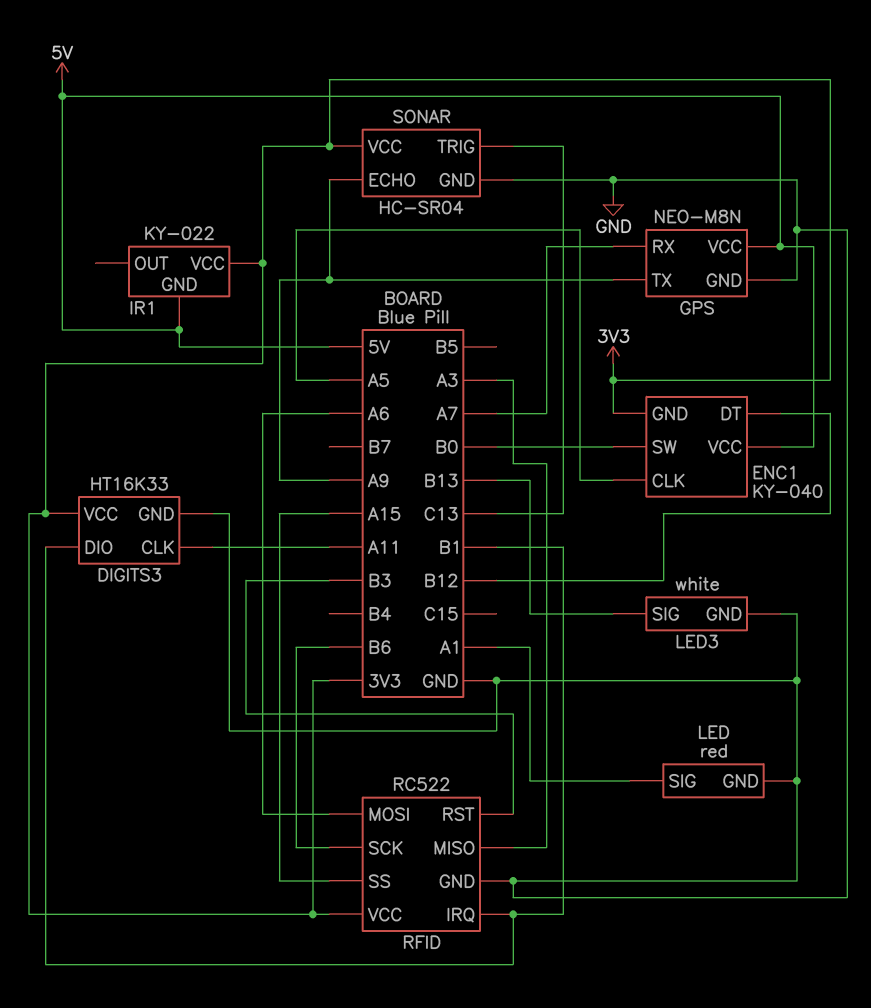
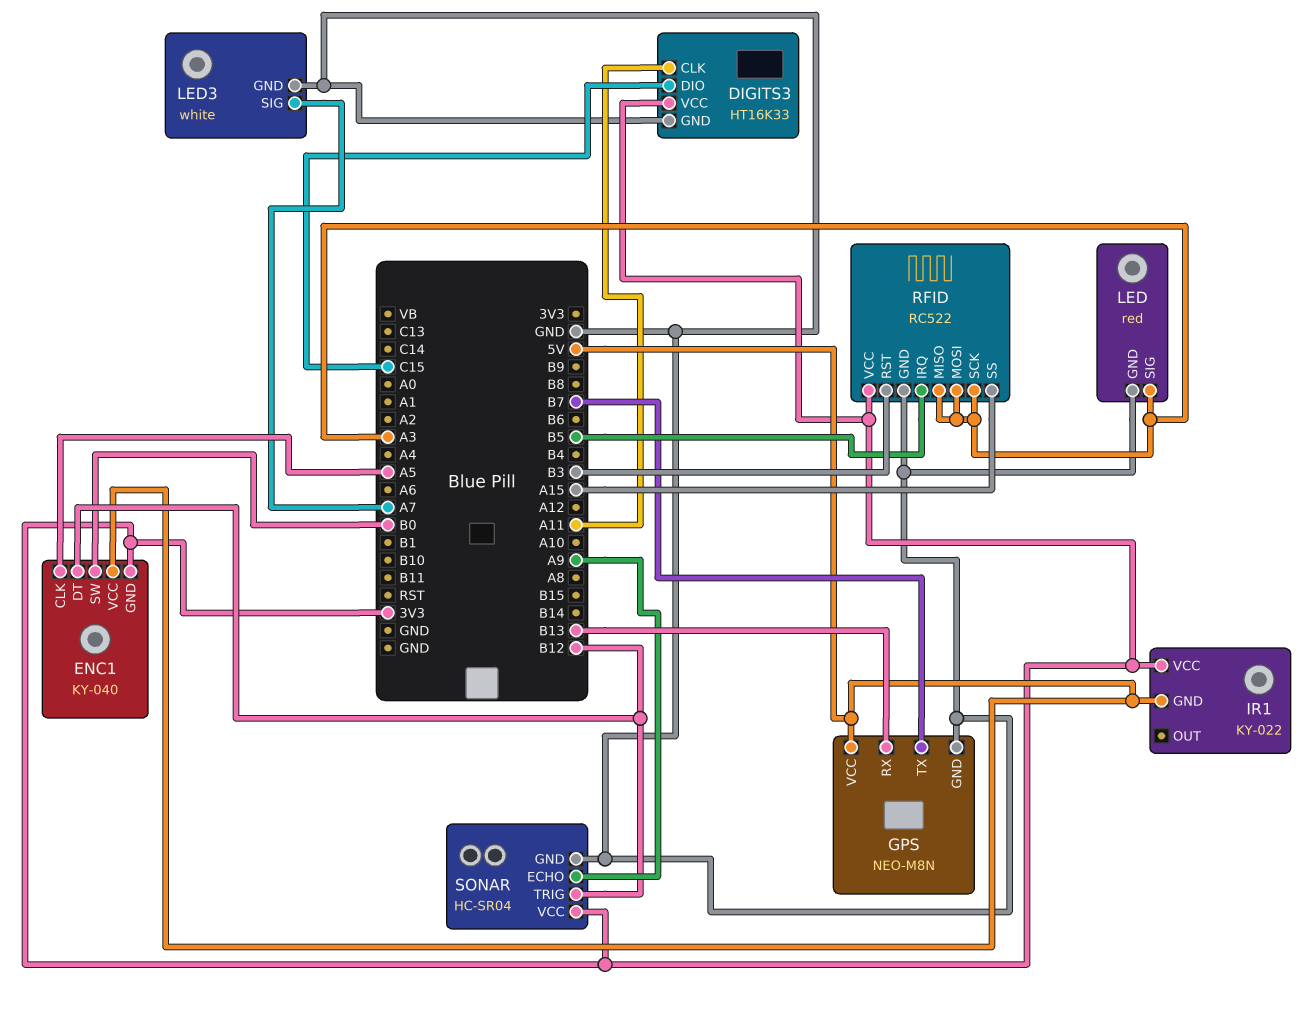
DIGITS3 pin DIO: B1 -> C15
GPS pin RX: A7 -> B13
GPS pin TX: A9 -> B7
LED pin SIG: A1 -> A3
LED3 pin SIG: B13 -> A7
RFID pin IRQ: B1 -> B5
RFID pin MOSI: A6 -> A3
RFID pin SCK: B6 -> A3
SONAR pin TRIG: C13 -> B12

